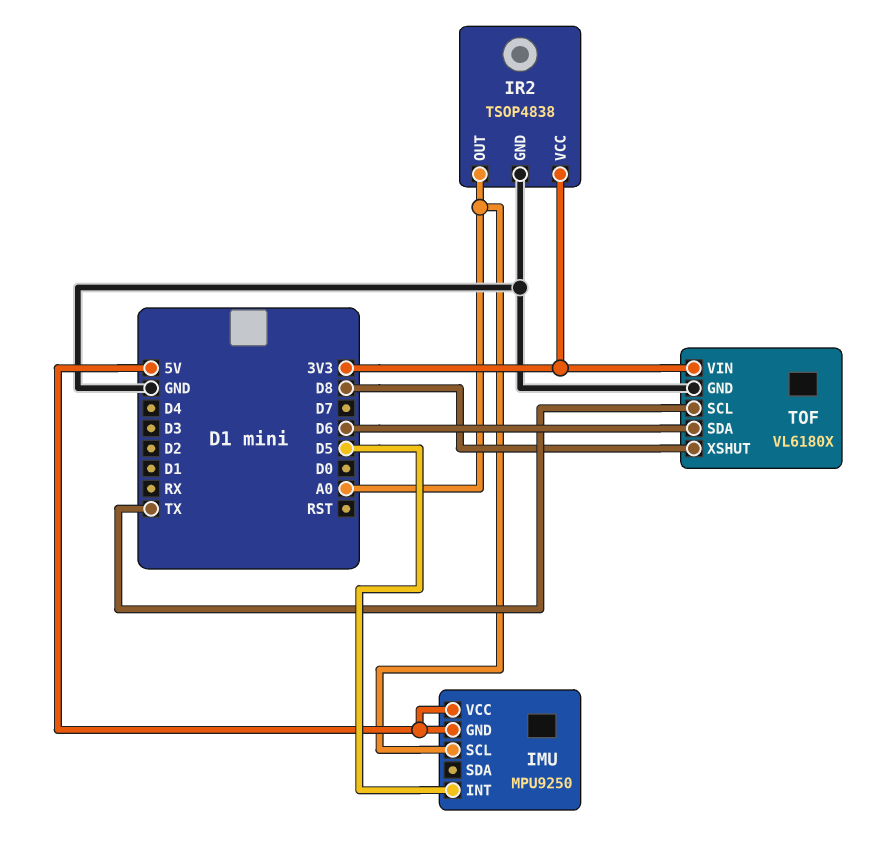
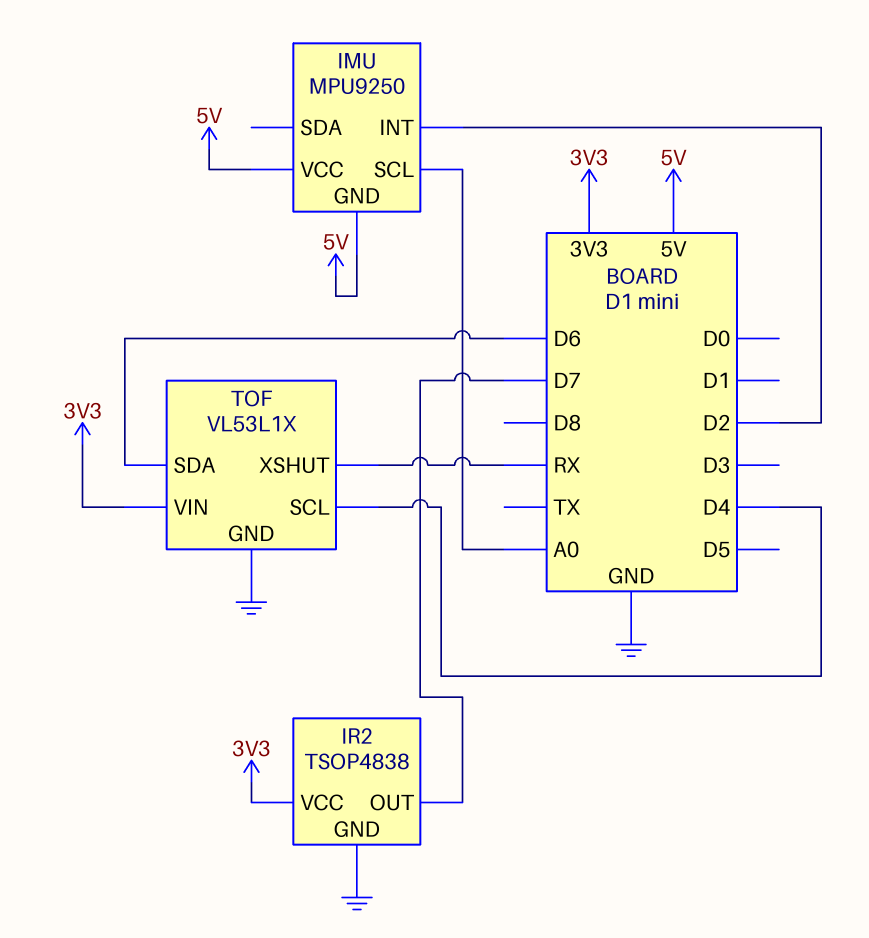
IMU pin INT: D5 -> D2
IR2 pin OUT: A0 -> D7
TOF: VL6180X -> VL53L1X
TOF pin SCL: TX -> D4
TOF pin XSHUT: D8 -> RX

